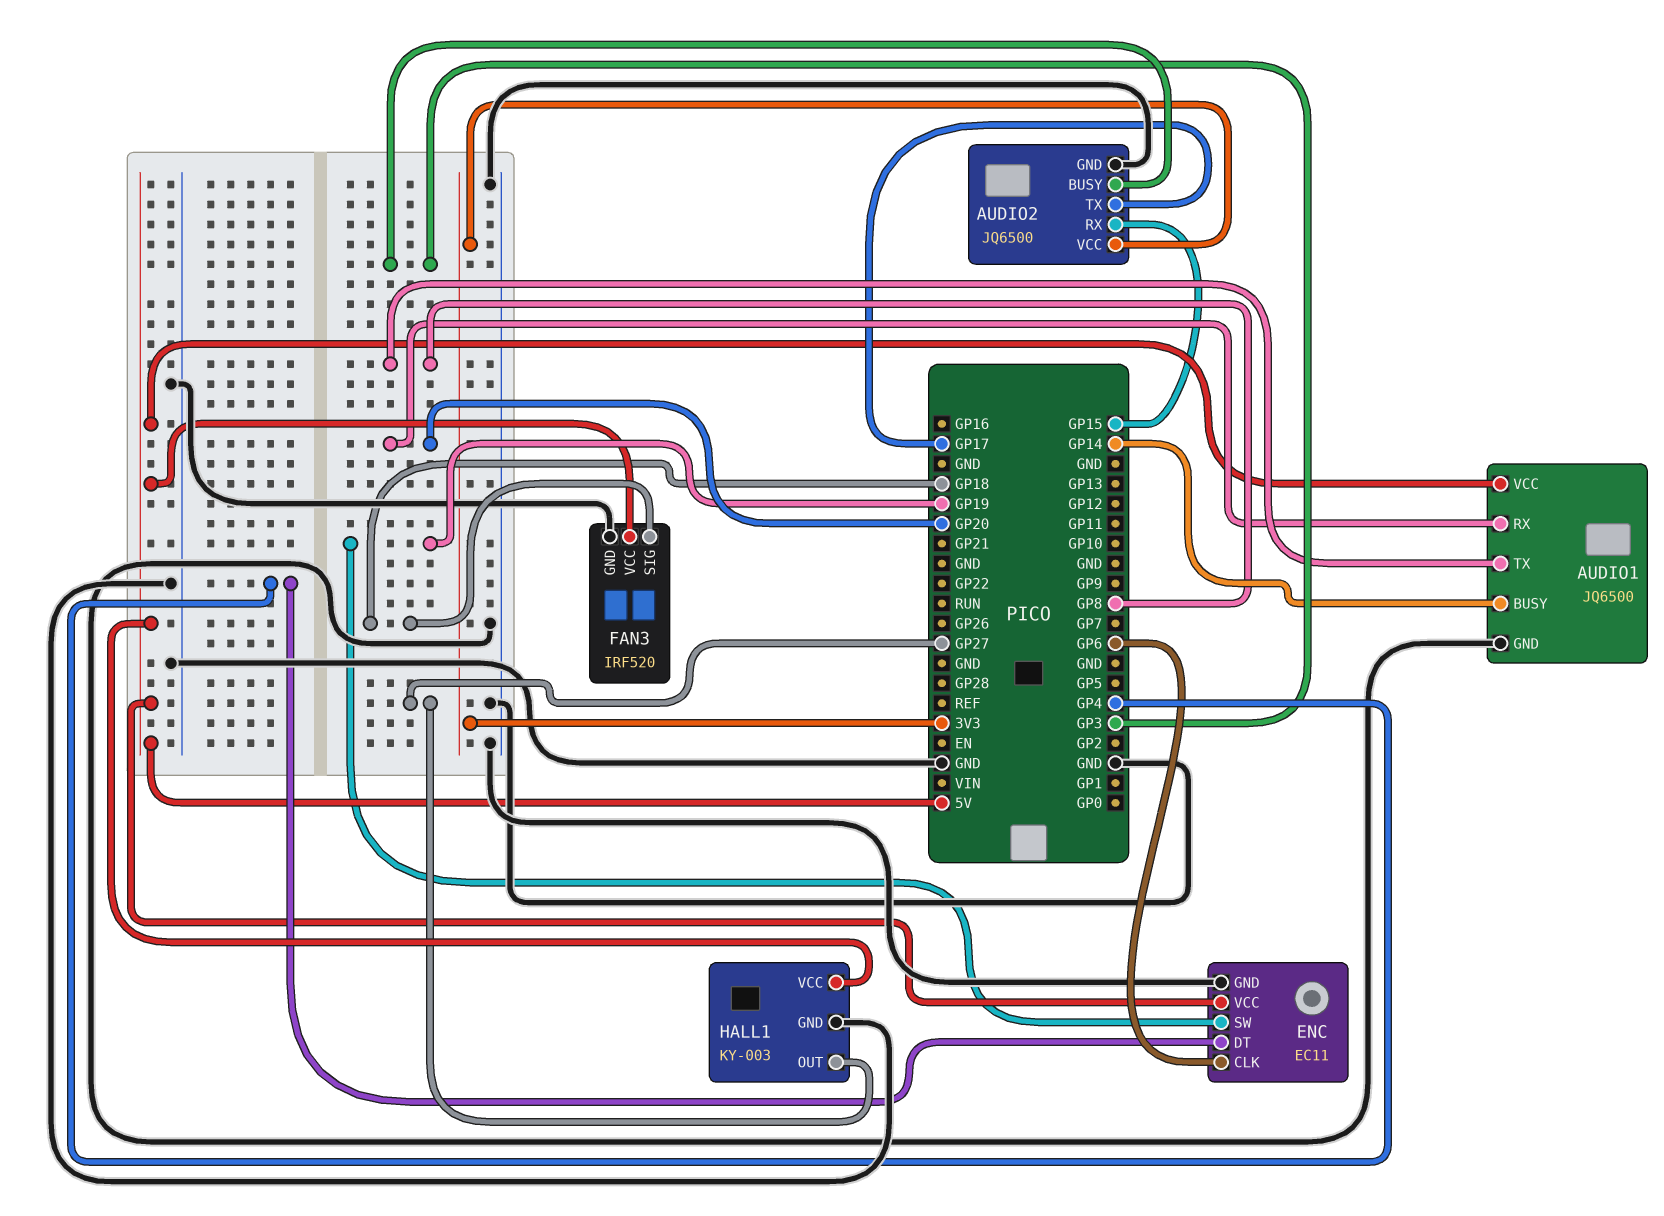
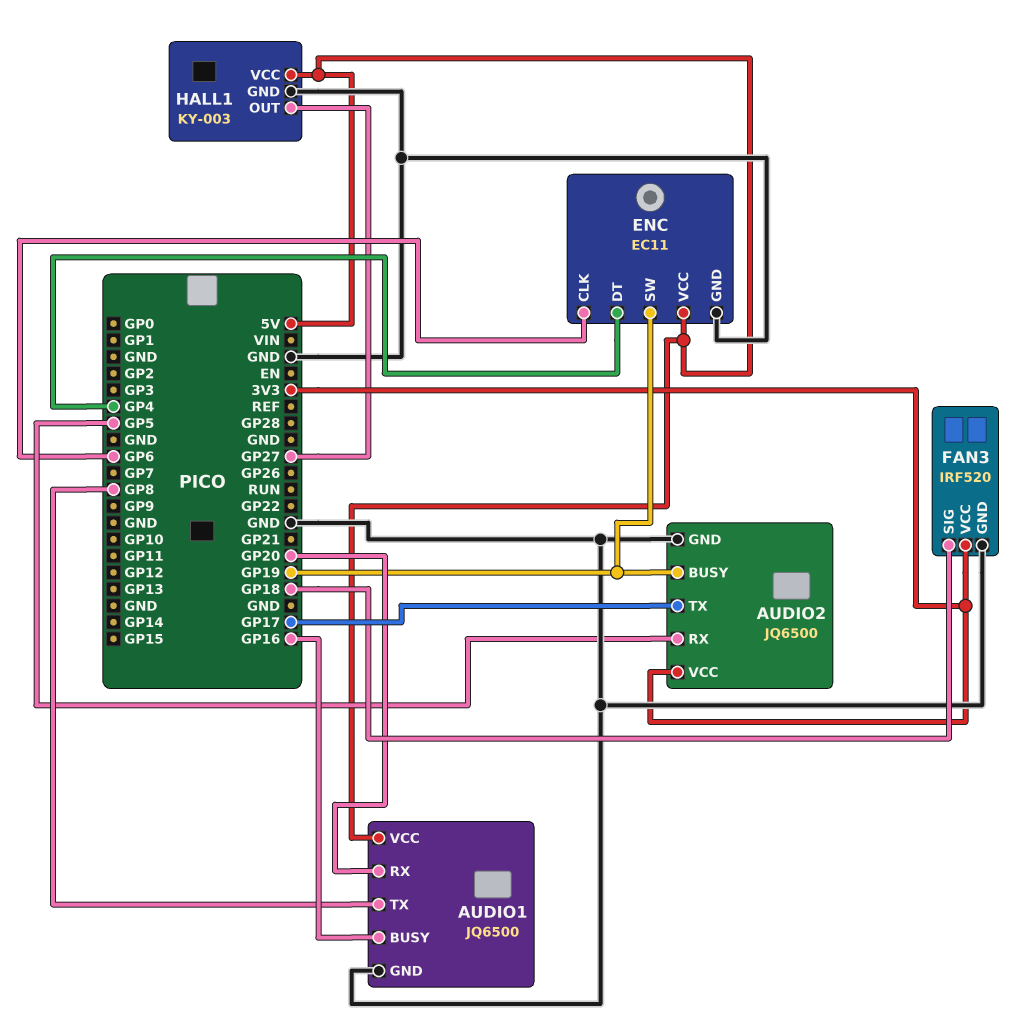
AUDIO1 pin BUSY: GP14 -> GP16
AUDIO2 pin BUSY: GP3 -> GP19
AUDIO2 pin RX: GP15 -> GP5
FAN3 pin VCC: 5V -> 3V3

